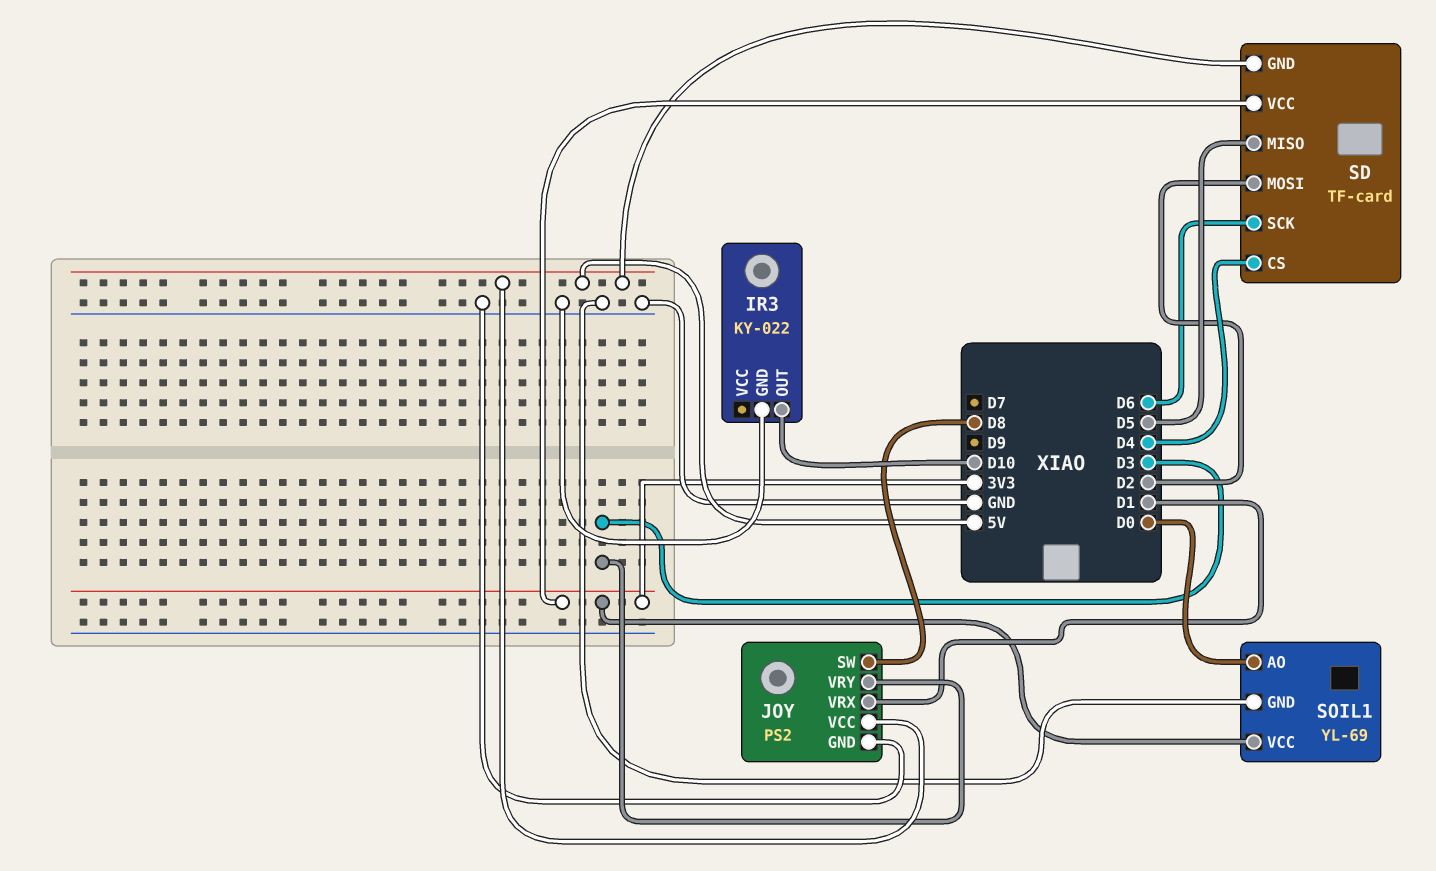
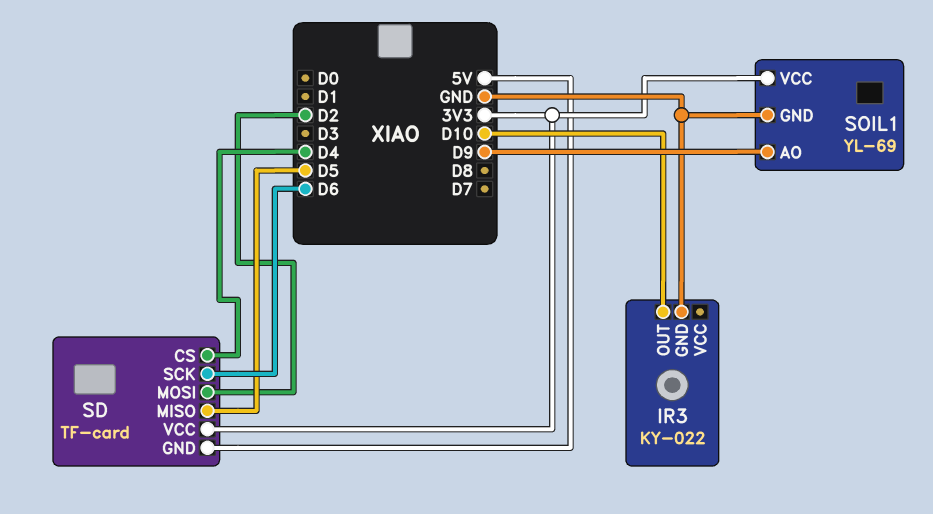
JOY: PS2 -> none
JOY pin GND: GND -> none
JOY pin SW: D8 -> none
JOY pin VCC: 5V -> none
JOY pin VRX: D1 -> none
JOY pin VRY: D3 -> none
SOIL1 pin AO: D0 -> D9

